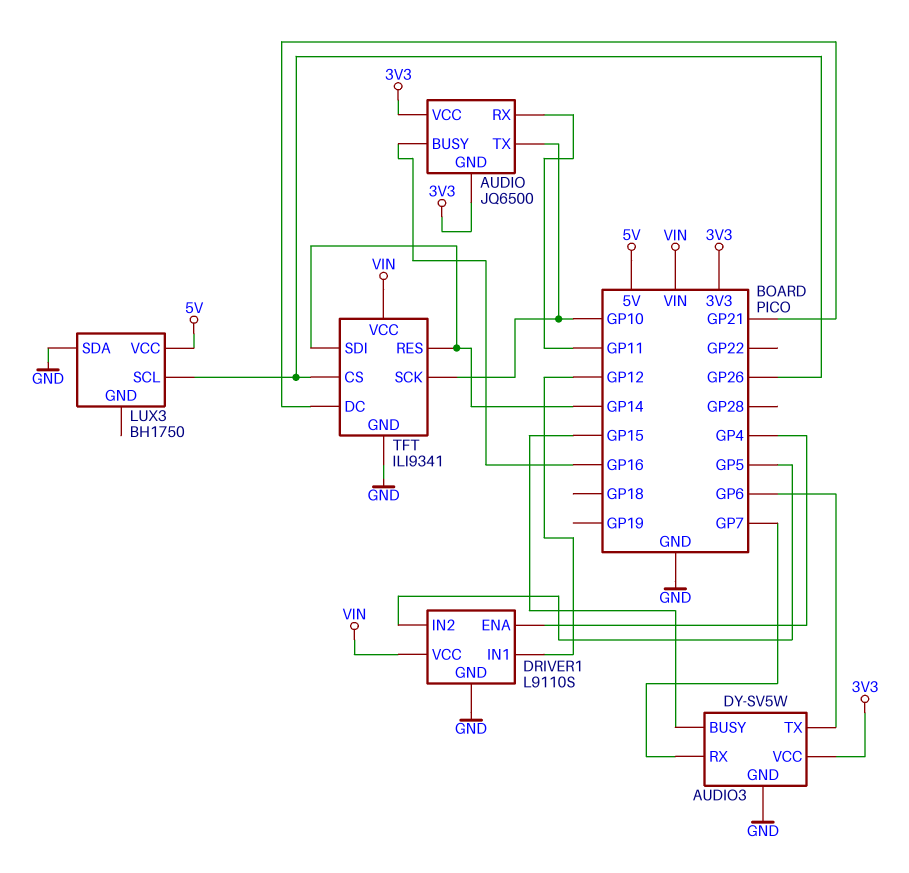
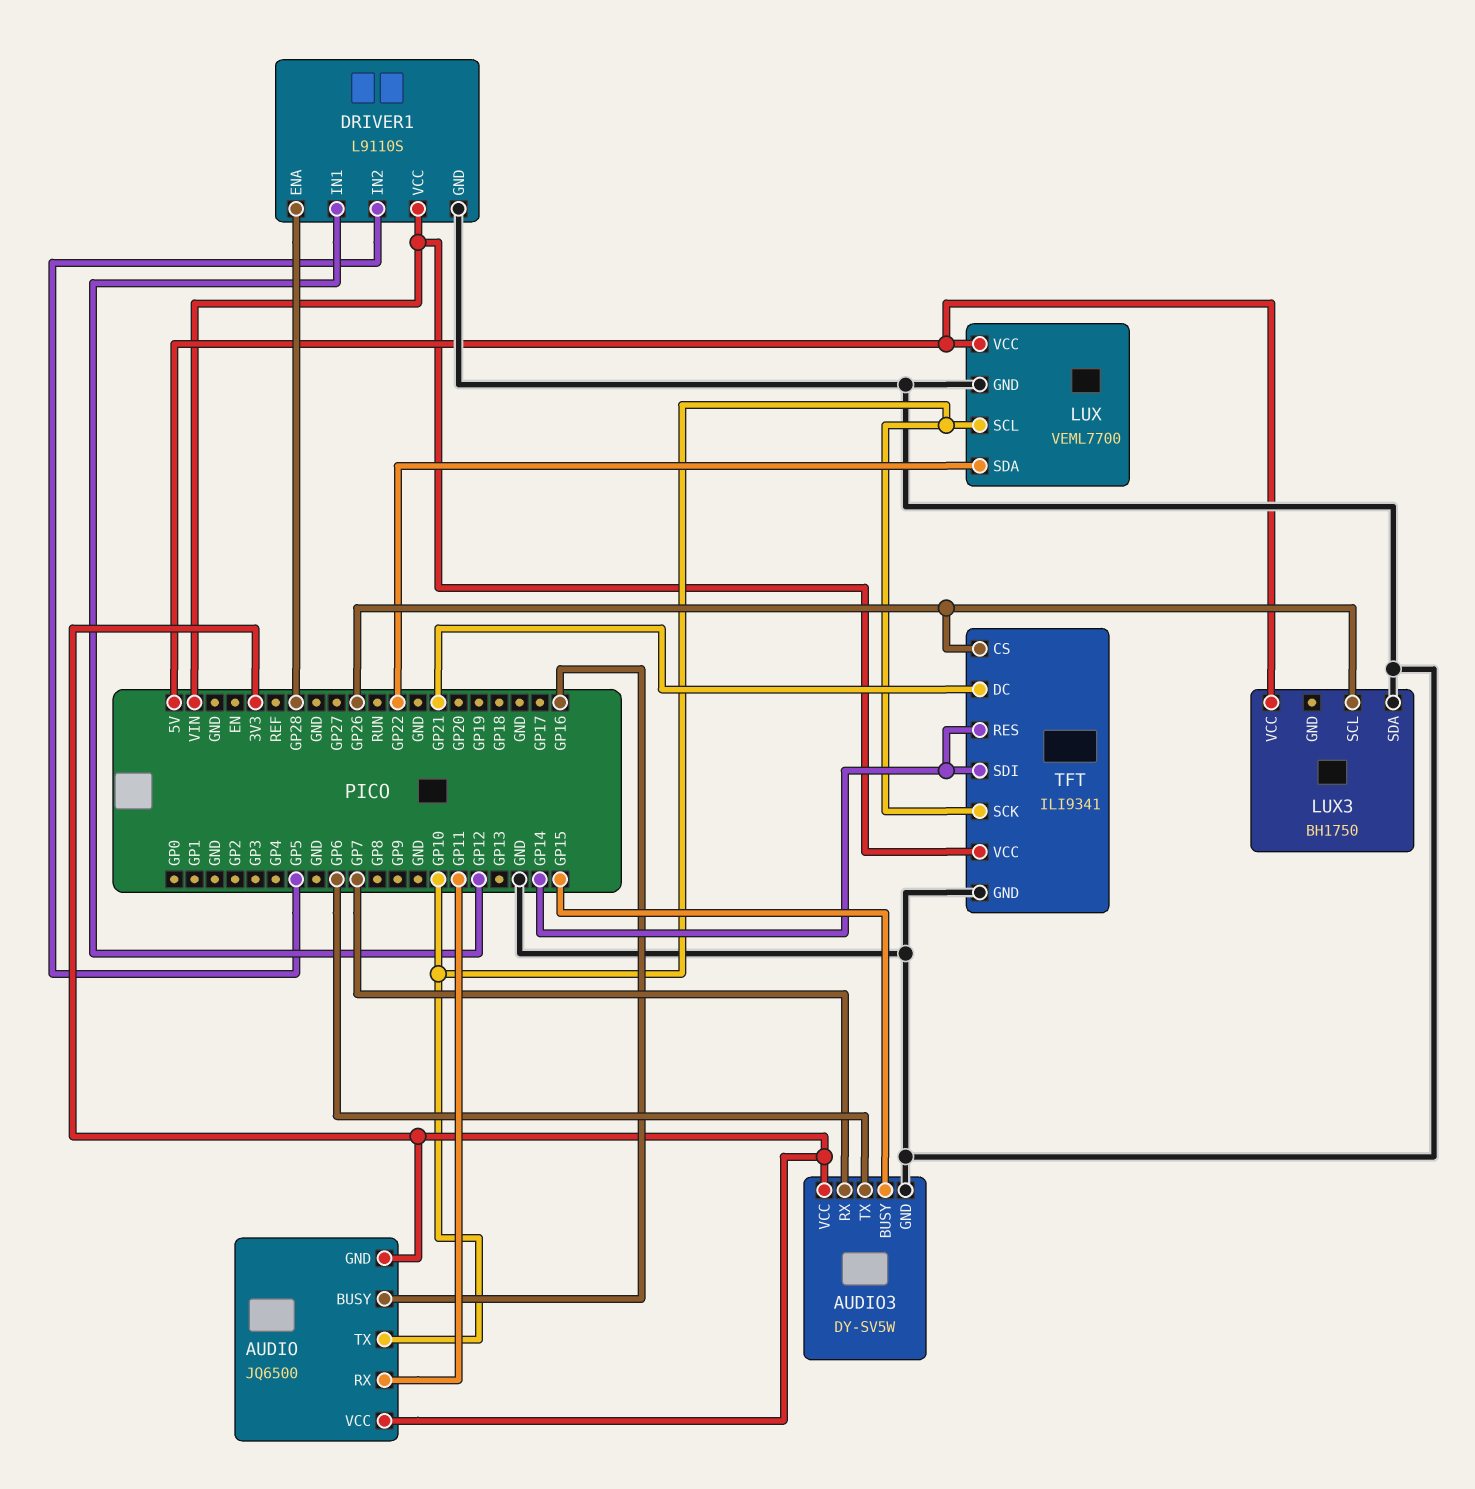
DRIVER1 pin ENA: GP4 -> GP28
LUX: none -> VEML7700
LUX pin GND: none -> GND
LUX pin SCL: none -> GP10
LUX pin SDA: none -> GP22
LUX pin VCC: none -> 5V

